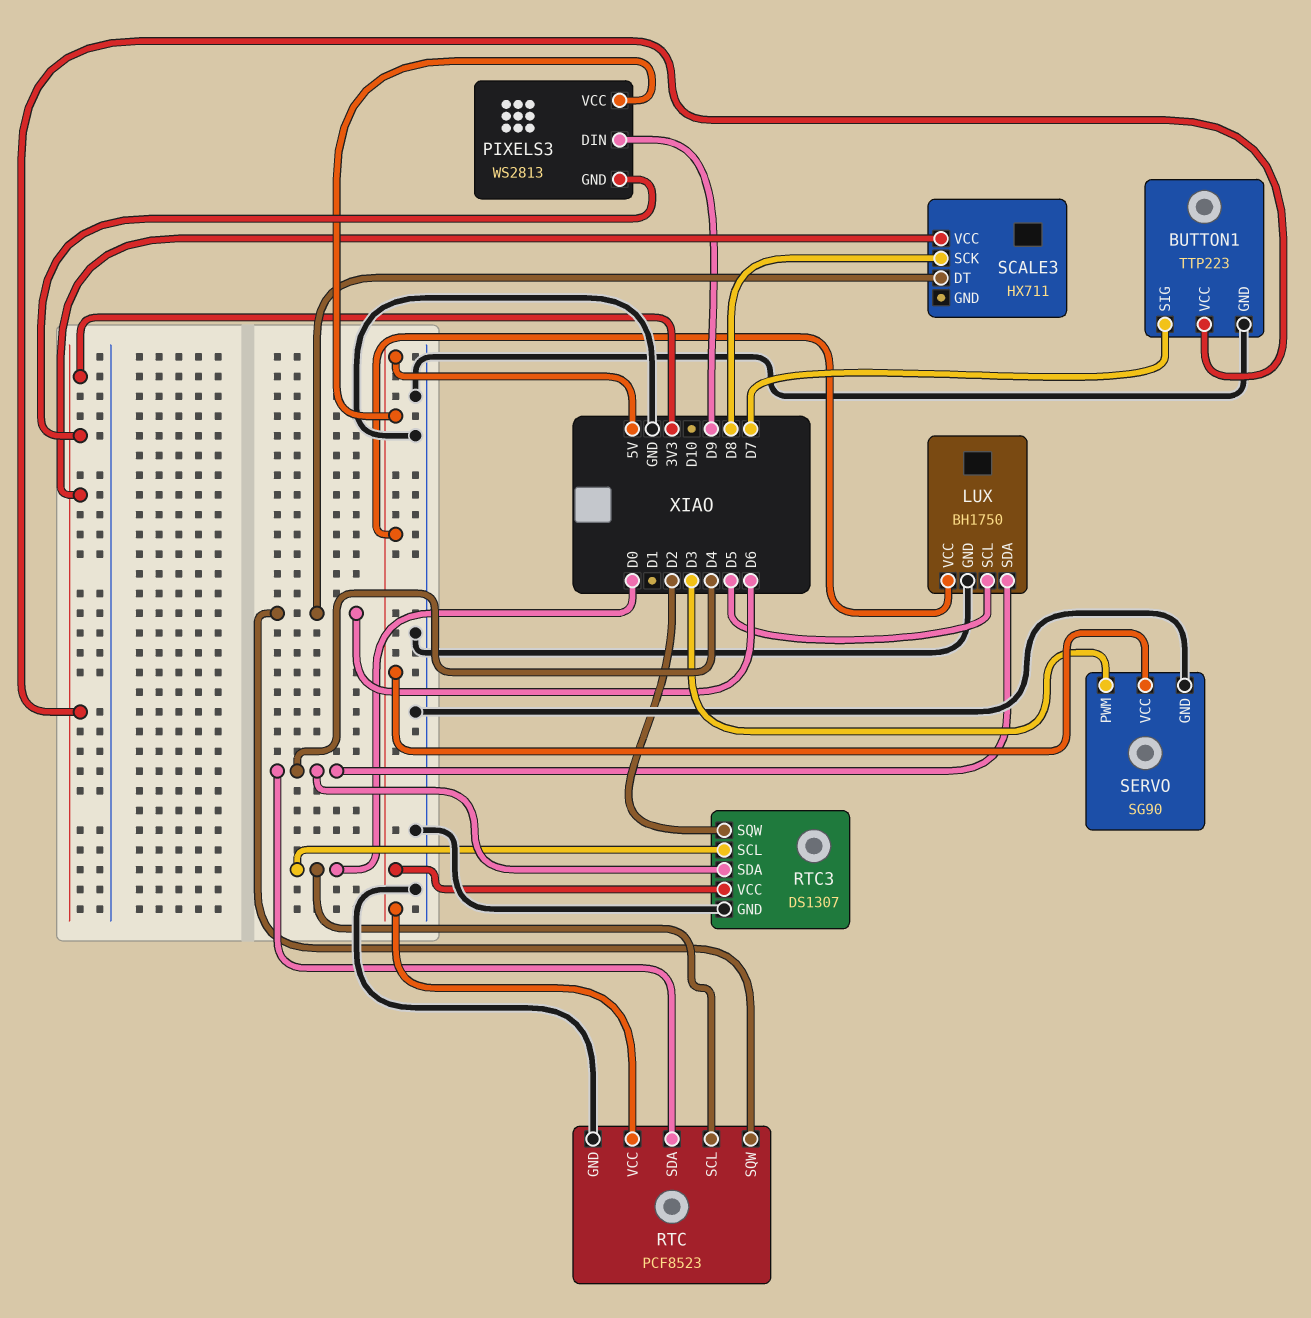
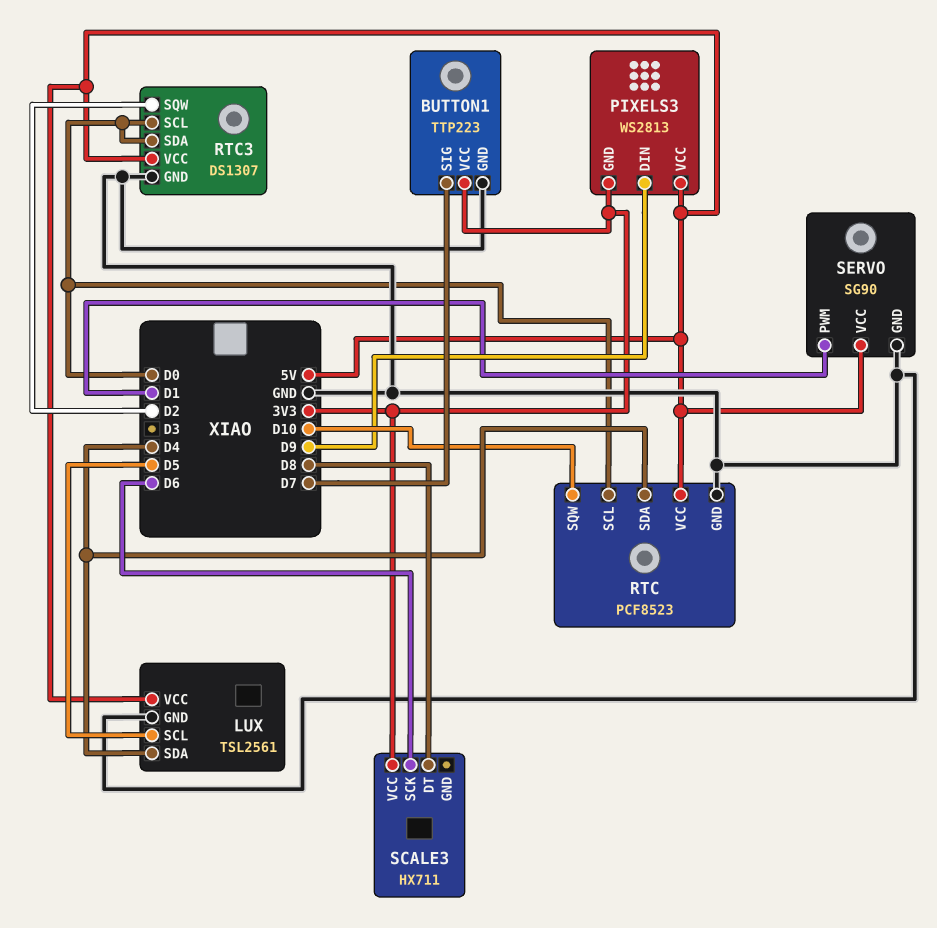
LUX: BH1750 -> TSL2561
RTC pin SQW: D6 -> D10
RTC3 pin SDA: D4 -> D0
SCALE3 pin DT: D6 -> D8
SCALE3 pin SCK: D8 -> D6
SERVO pin PWM: D3 -> D1

